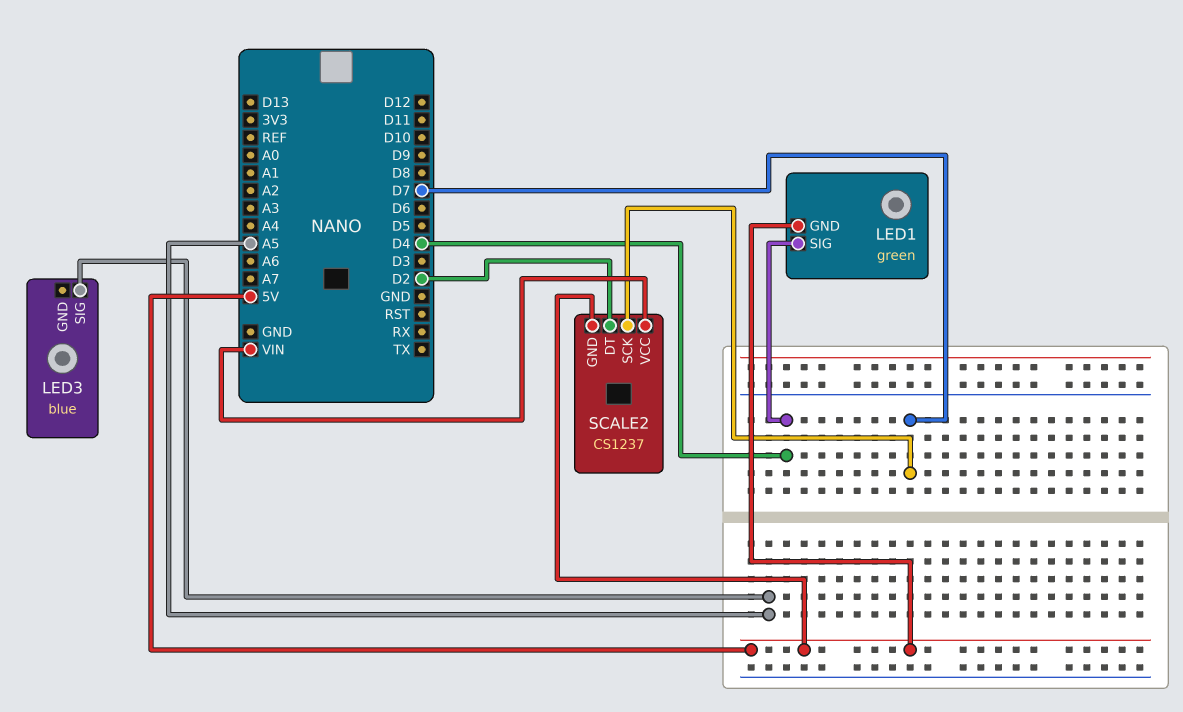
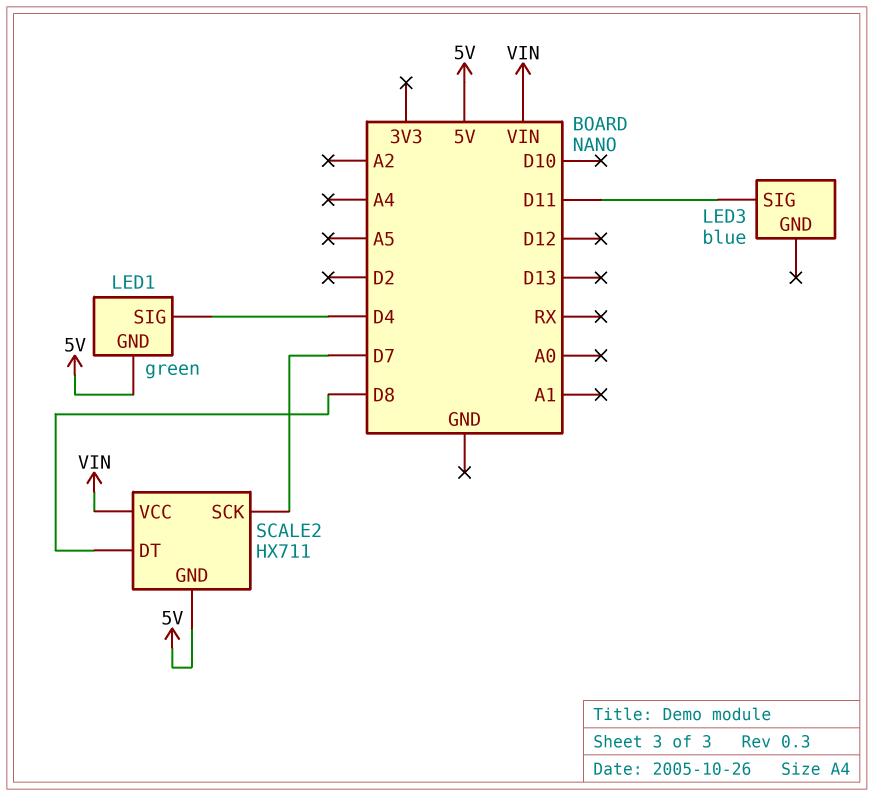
LED3 pin SIG: A5 -> D11
SCALE2: CS1237 -> HX711
SCALE2 pin DT: D2 -> D8

